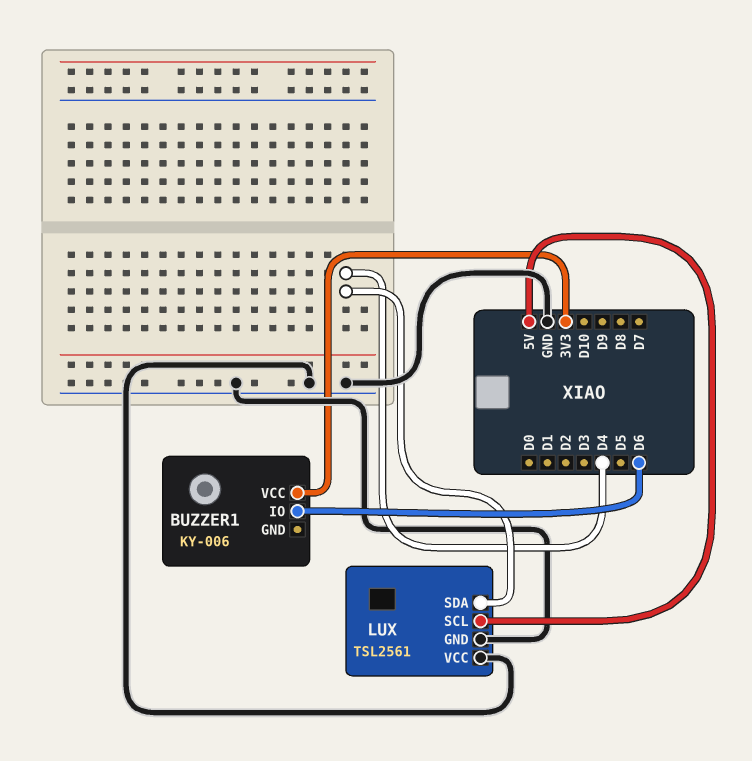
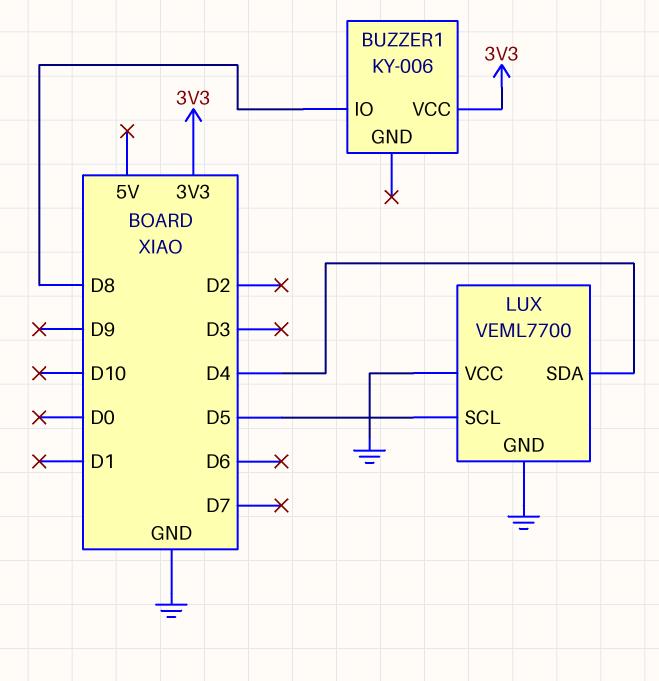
BUZZER1 pin IO: D6 -> D8
LUX: TSL2561 -> VEML7700
LUX pin SCL: 5V -> D5

